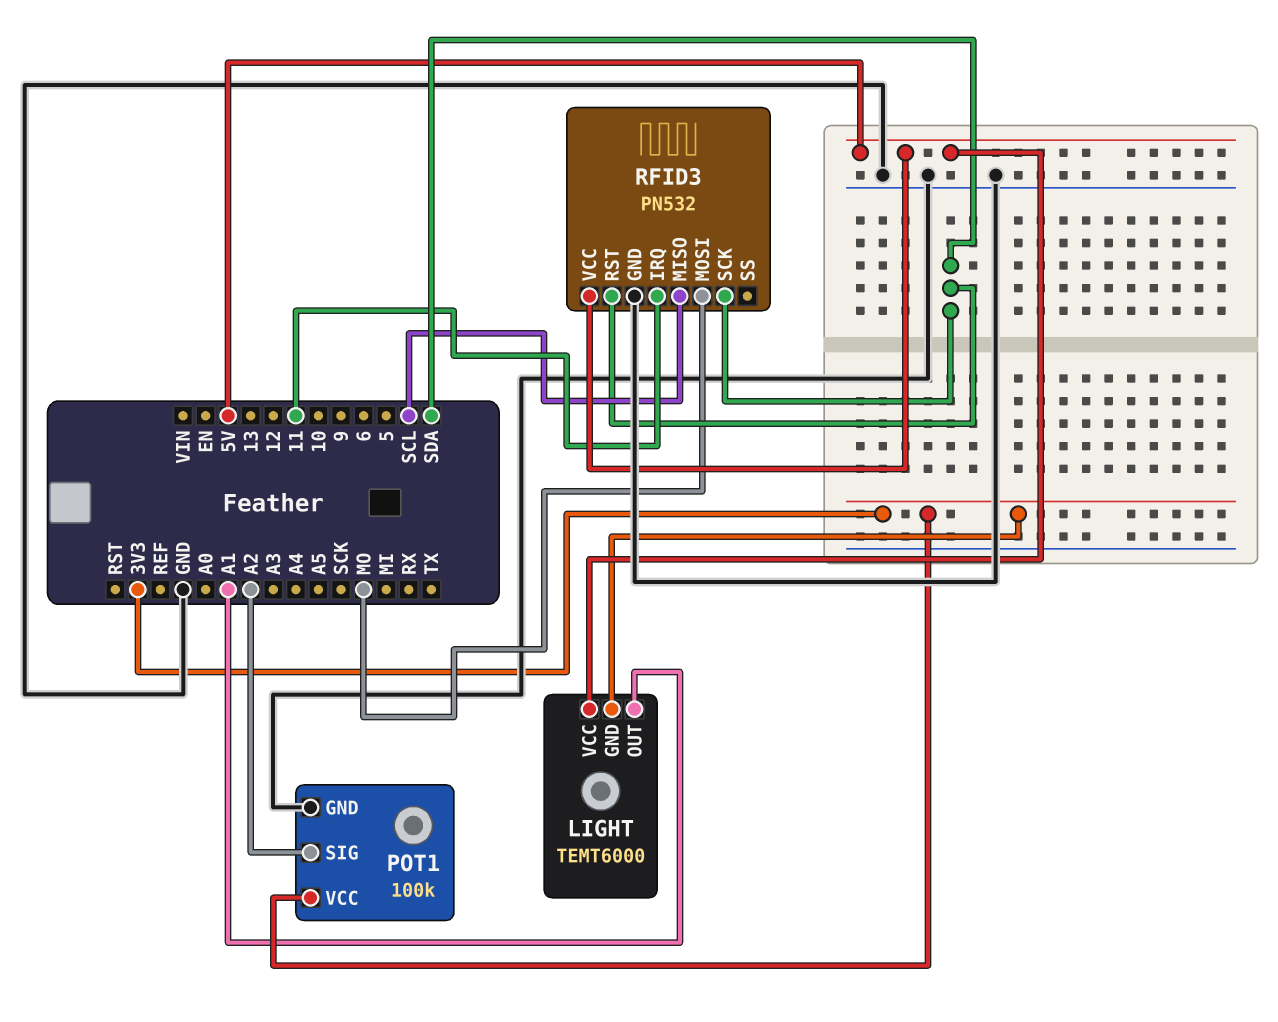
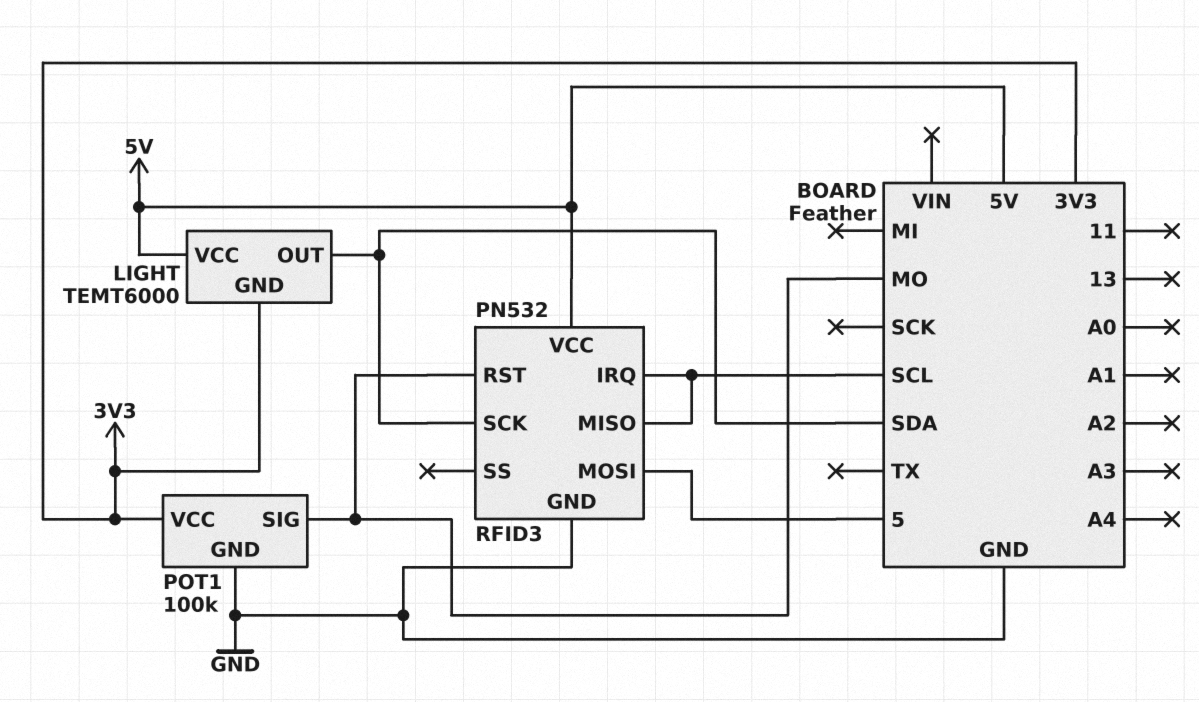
LIGHT pin OUT: A1 -> SDA
POT1 pin SIG: A2 -> MO
RFID3 pin IRQ: 11 -> SCL
RFID3 pin MOSI: MO -> 5
RFID3 pin RST: SDA -> MO

